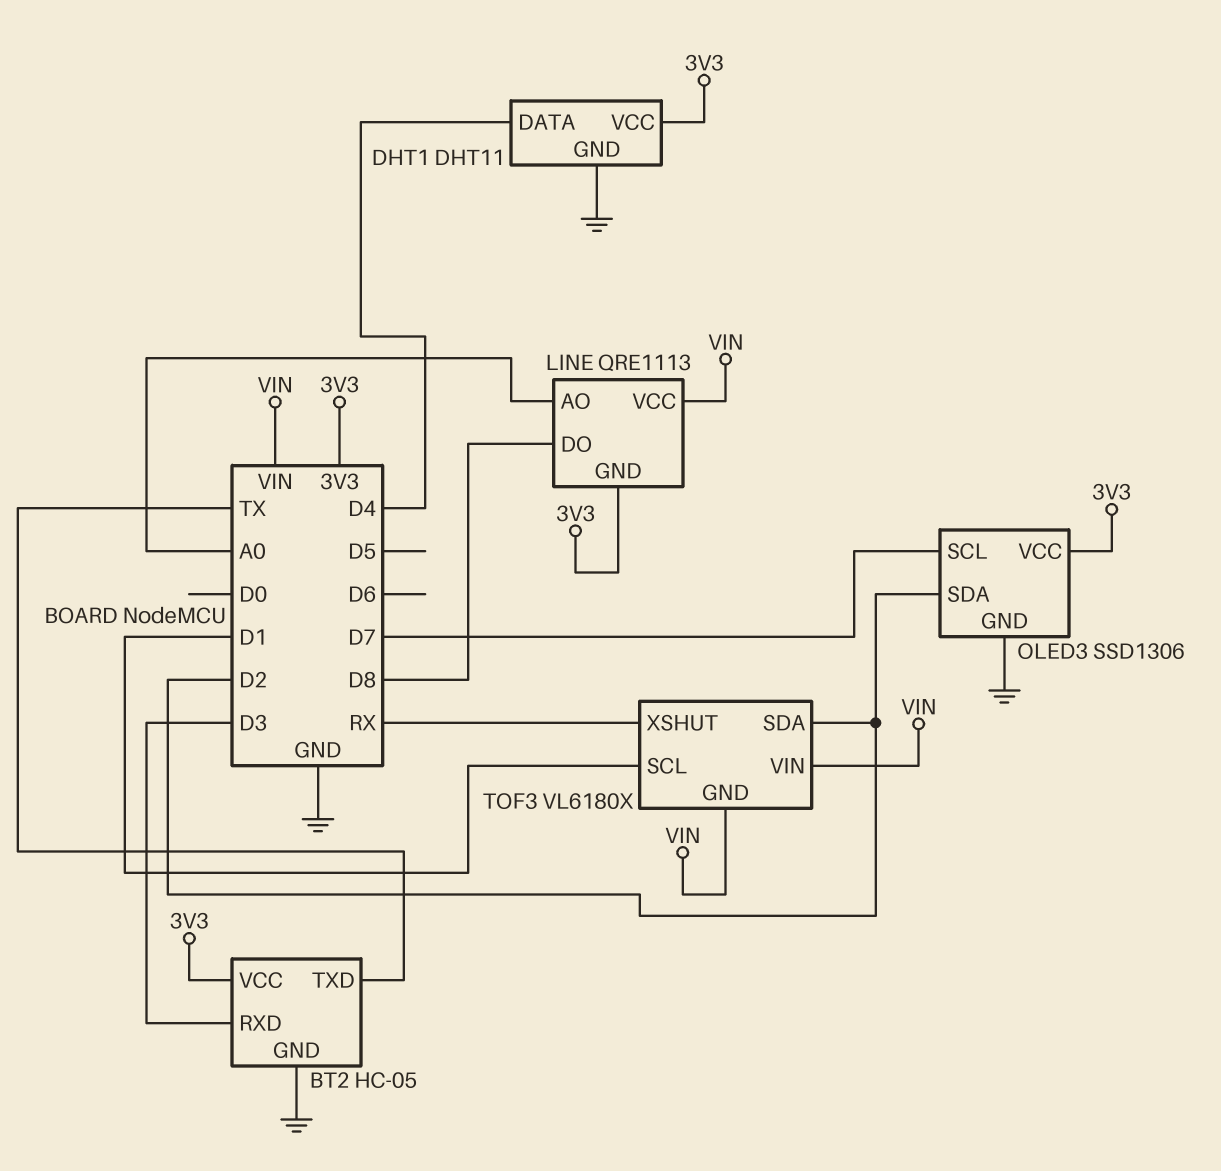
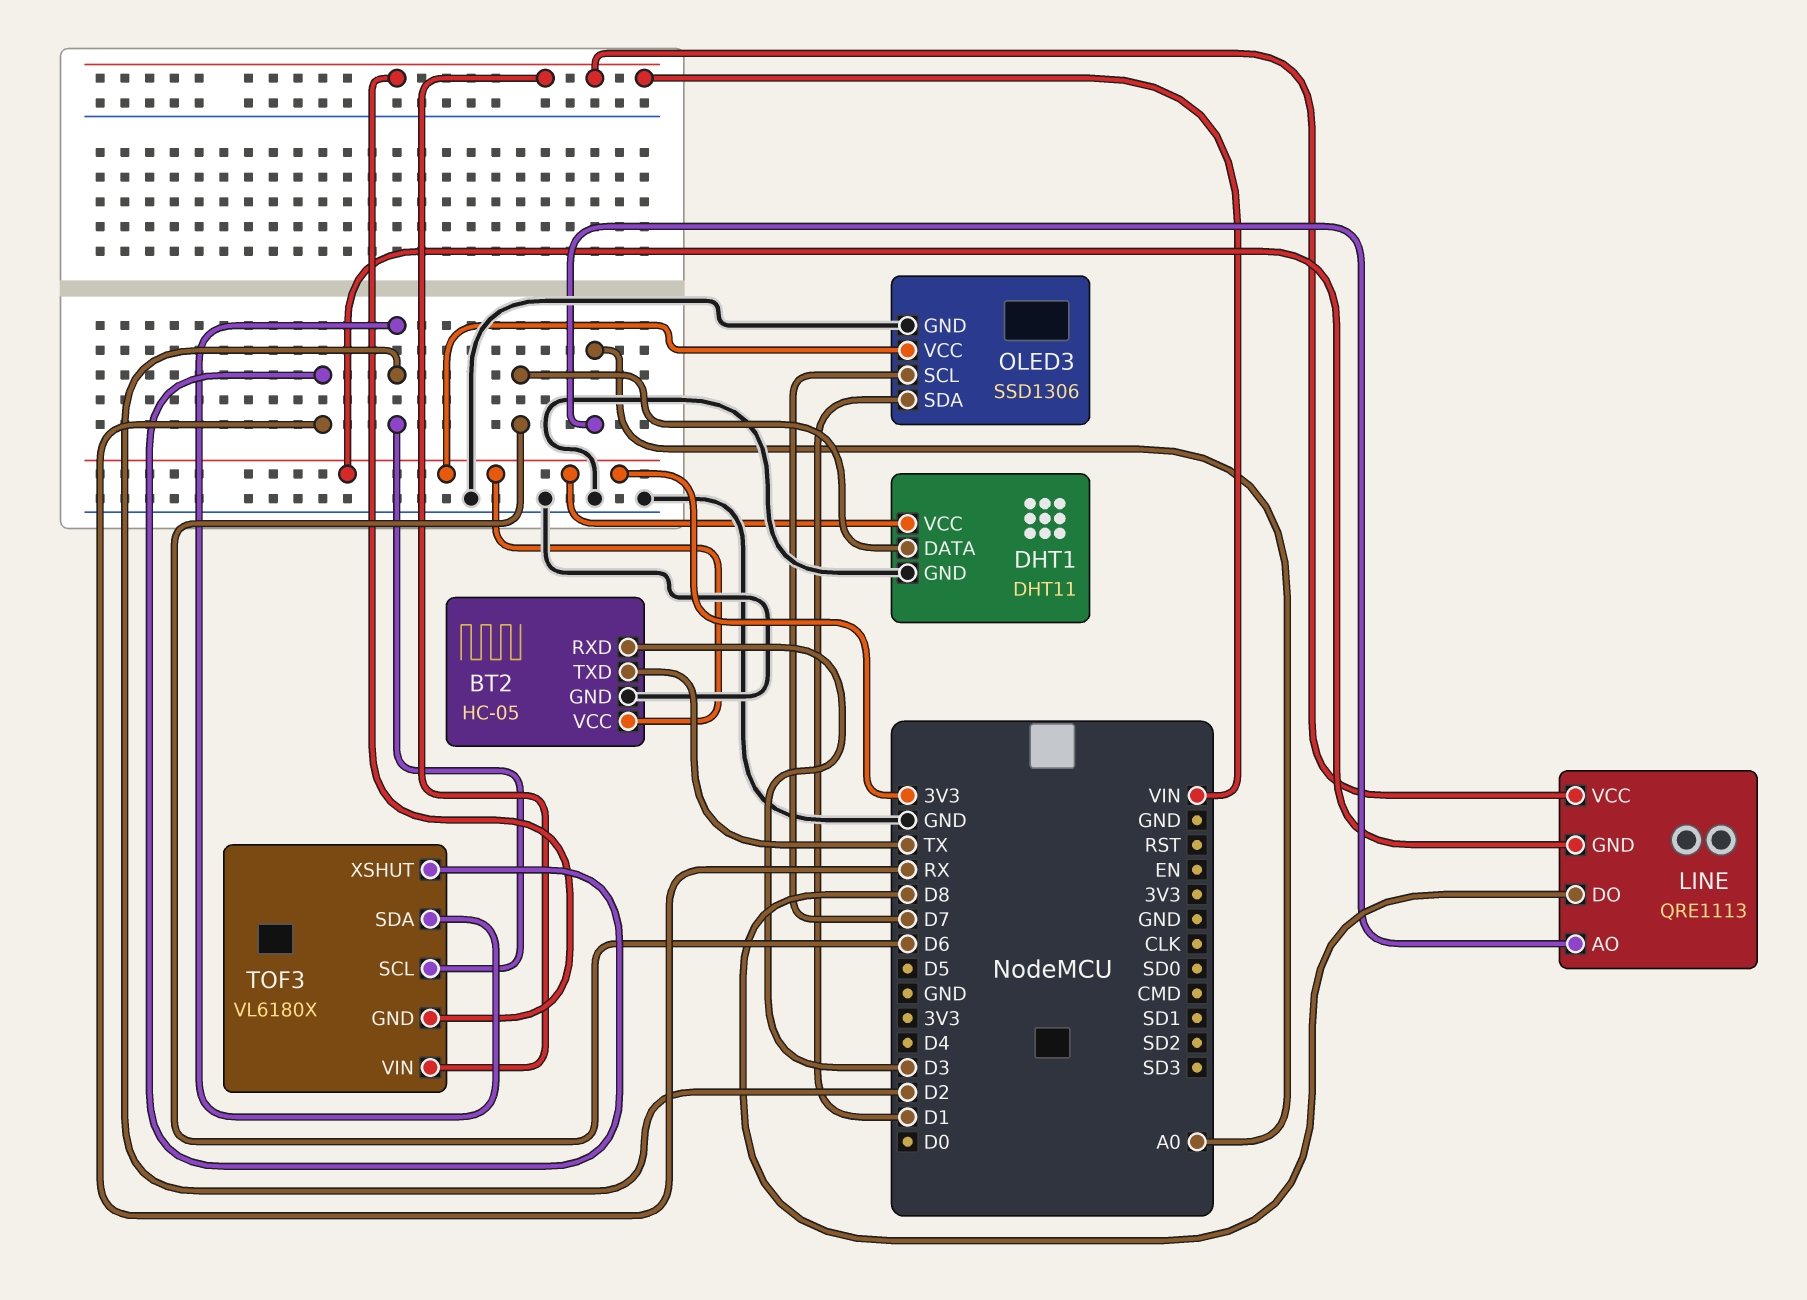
DHT1 pin DATA: D4 -> D6
OLED3 pin SDA: D2 -> D1
TOF3 pin SCL: D1 -> D2

